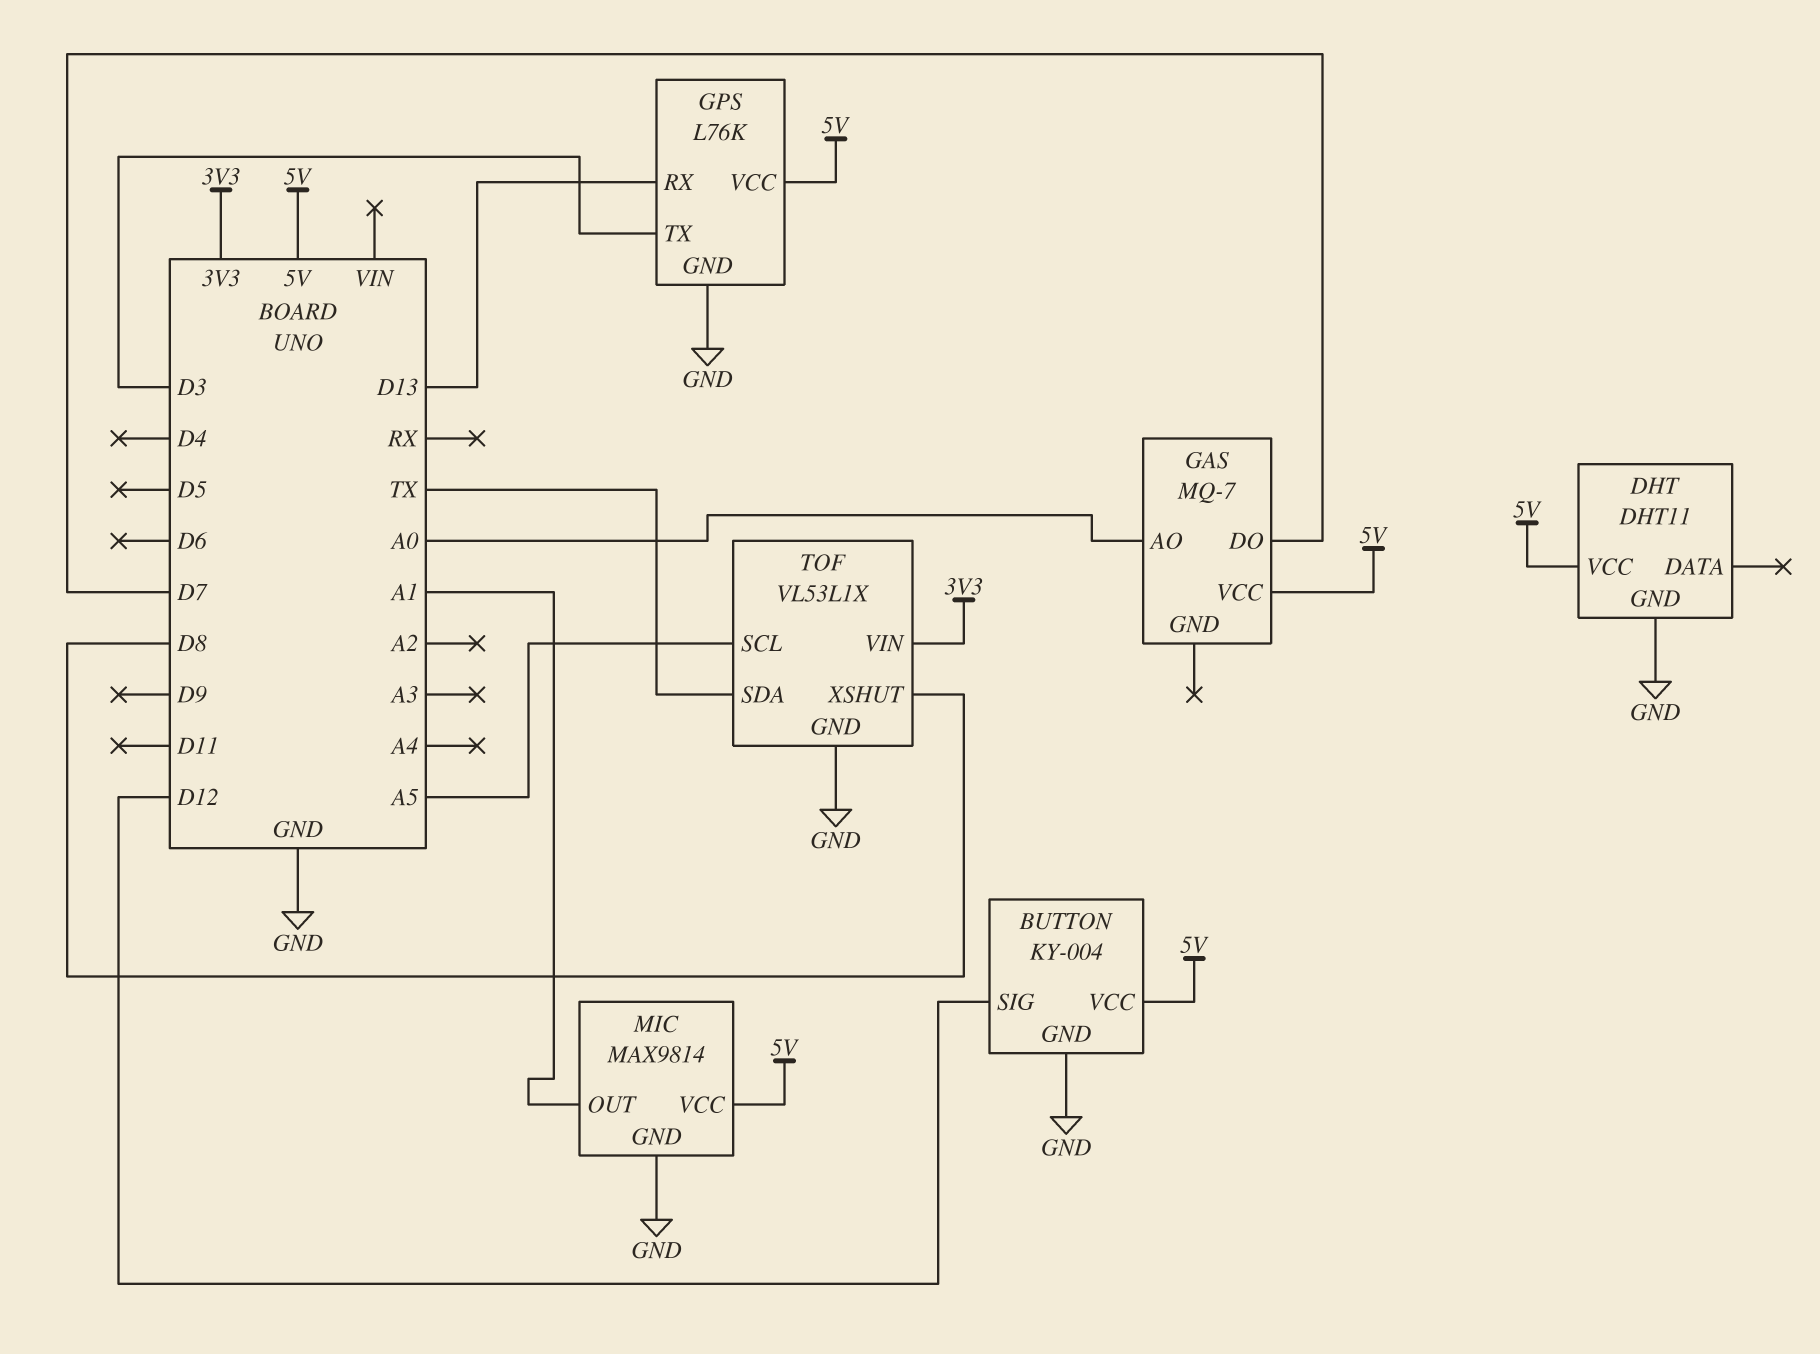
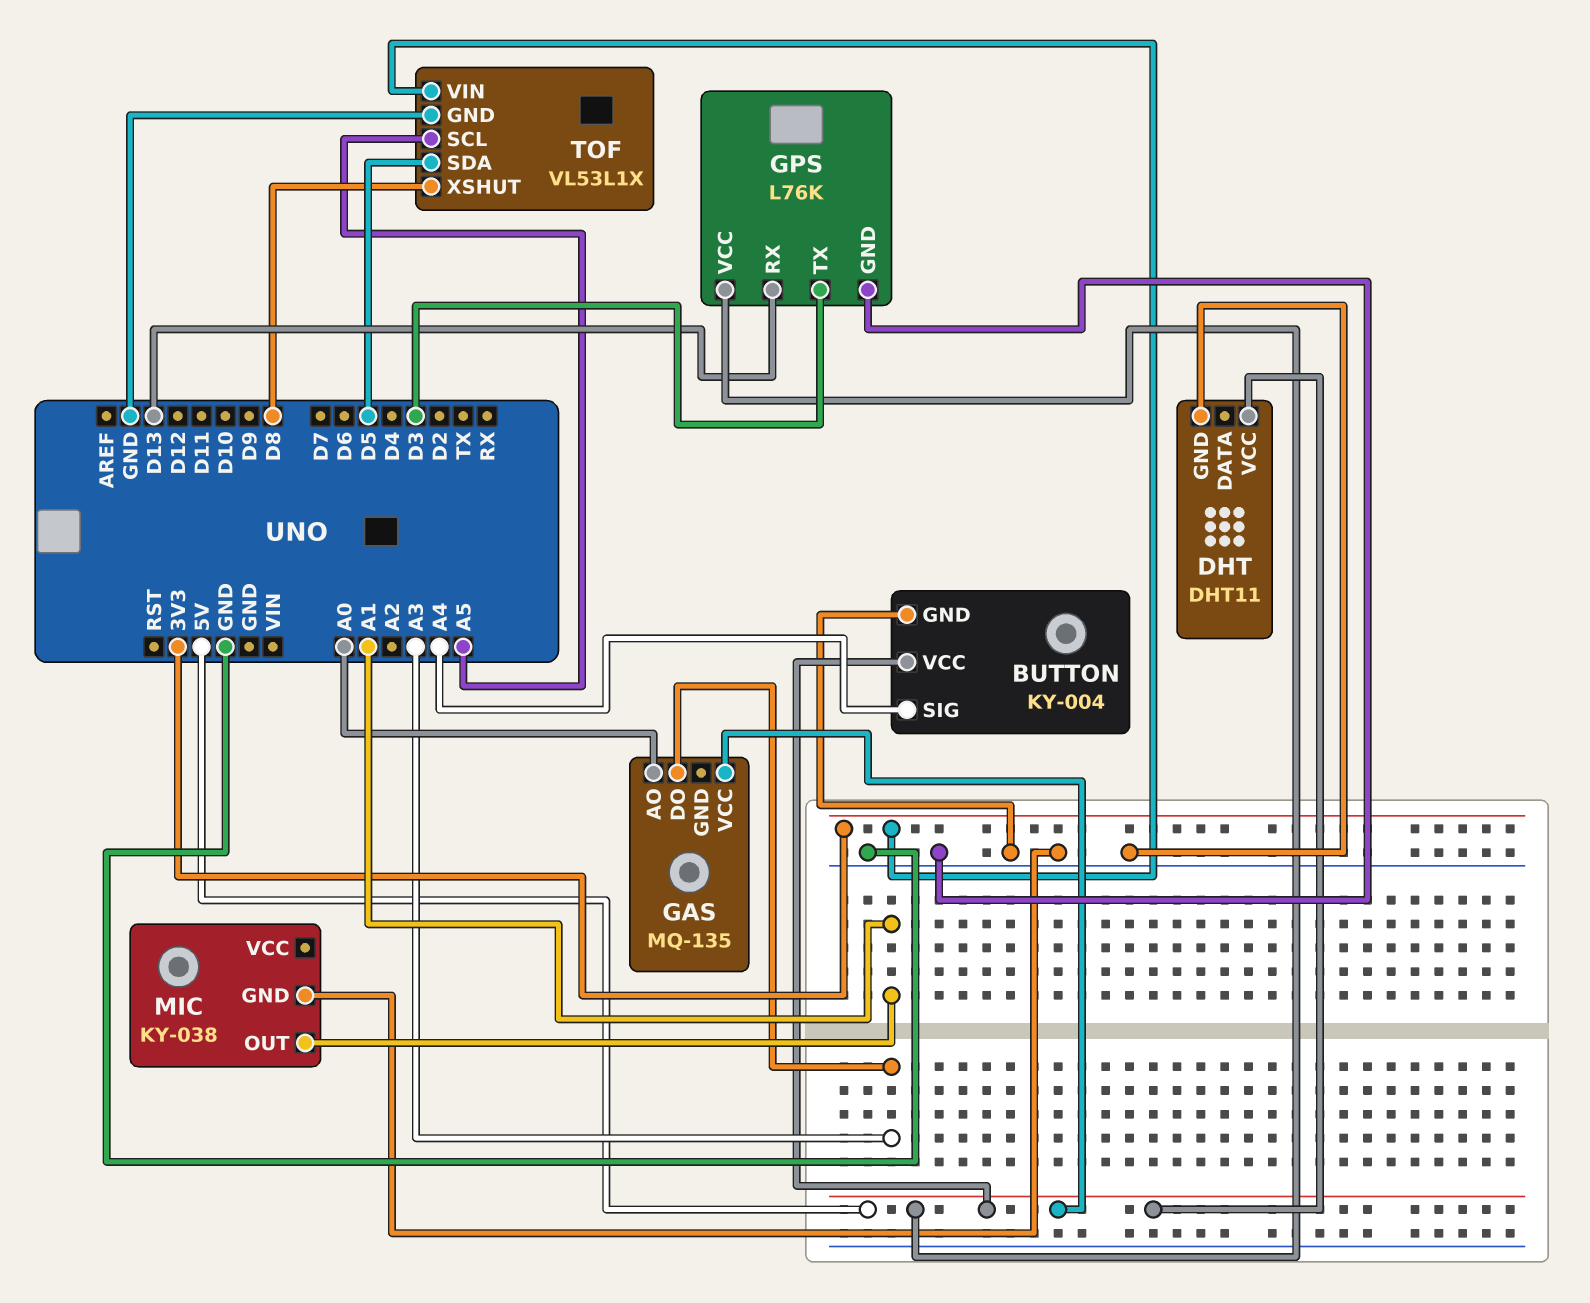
BUTTON pin SIG: D12 -> A4
GAS: MQ-7 -> MQ-135
GAS pin DO: D7 -> A3
MIC: MAX9814 -> KY-038
MIC pin VCC: 5V -> none
TOF pin SDA: TX -> D5

